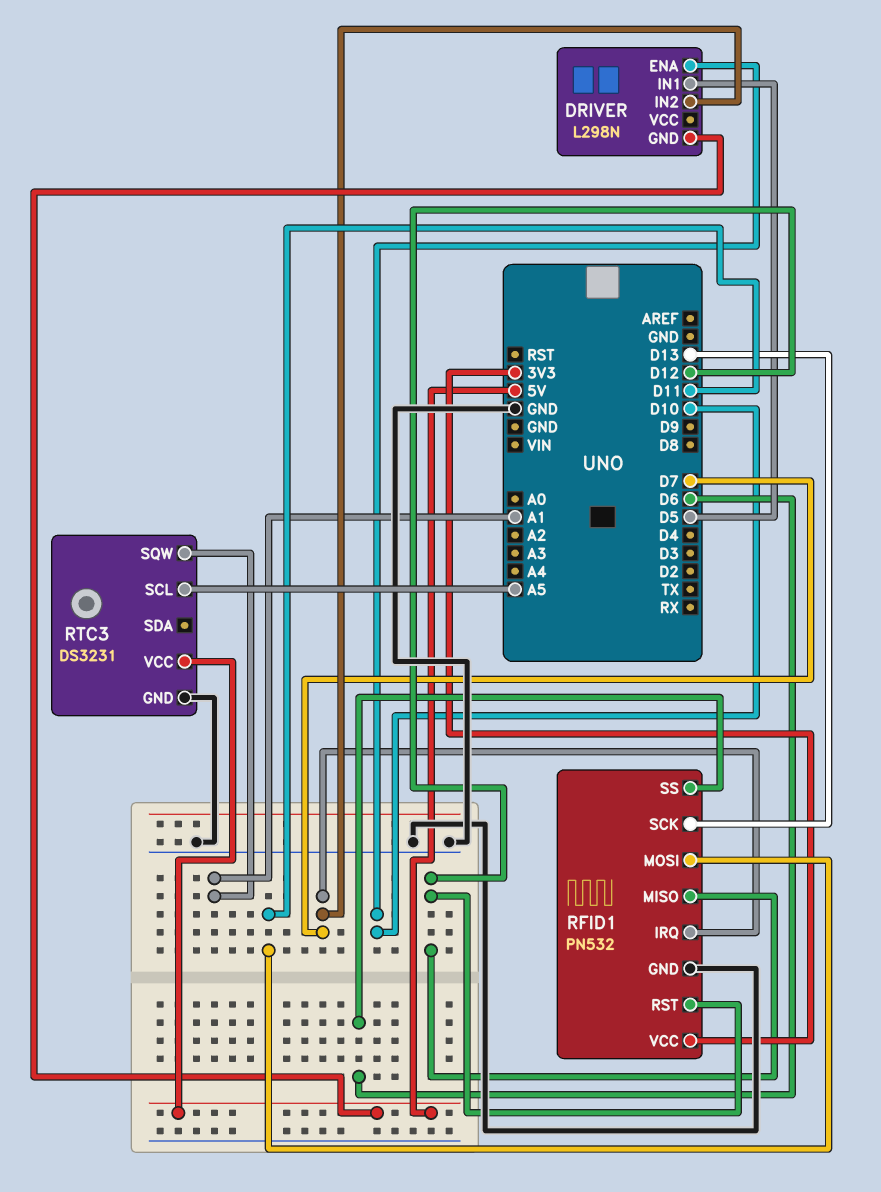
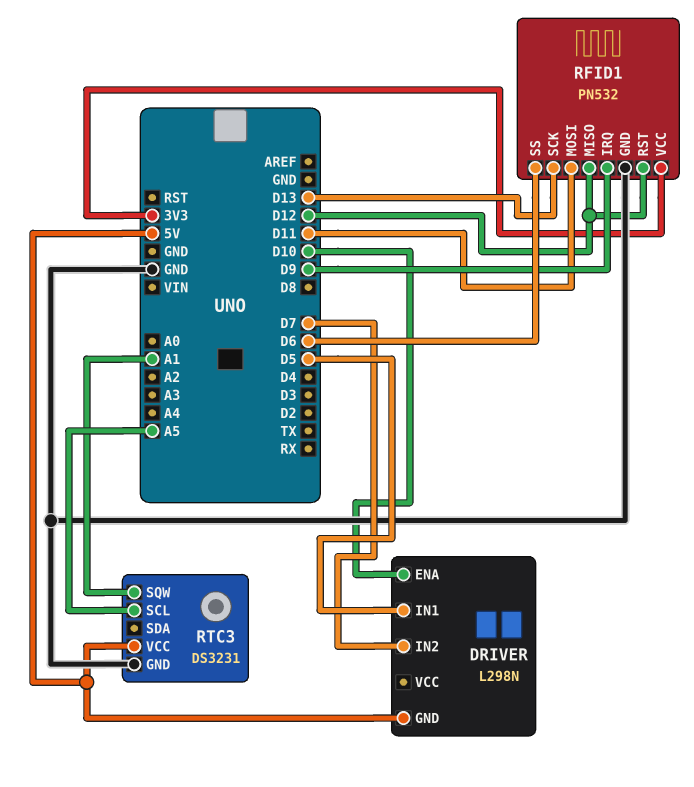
RFID1 pin IRQ: D7 -> D9

